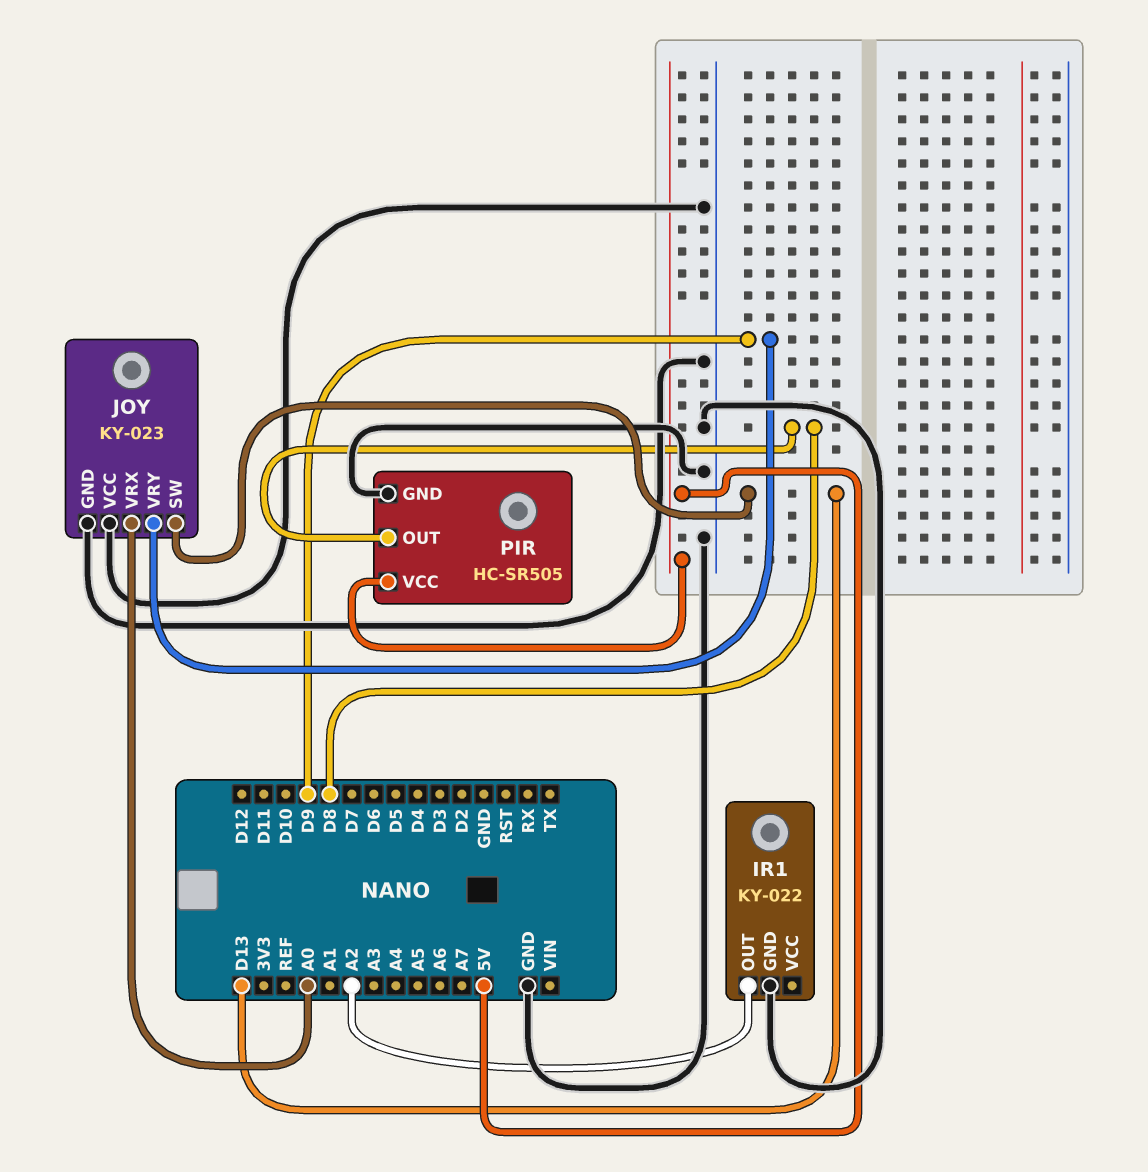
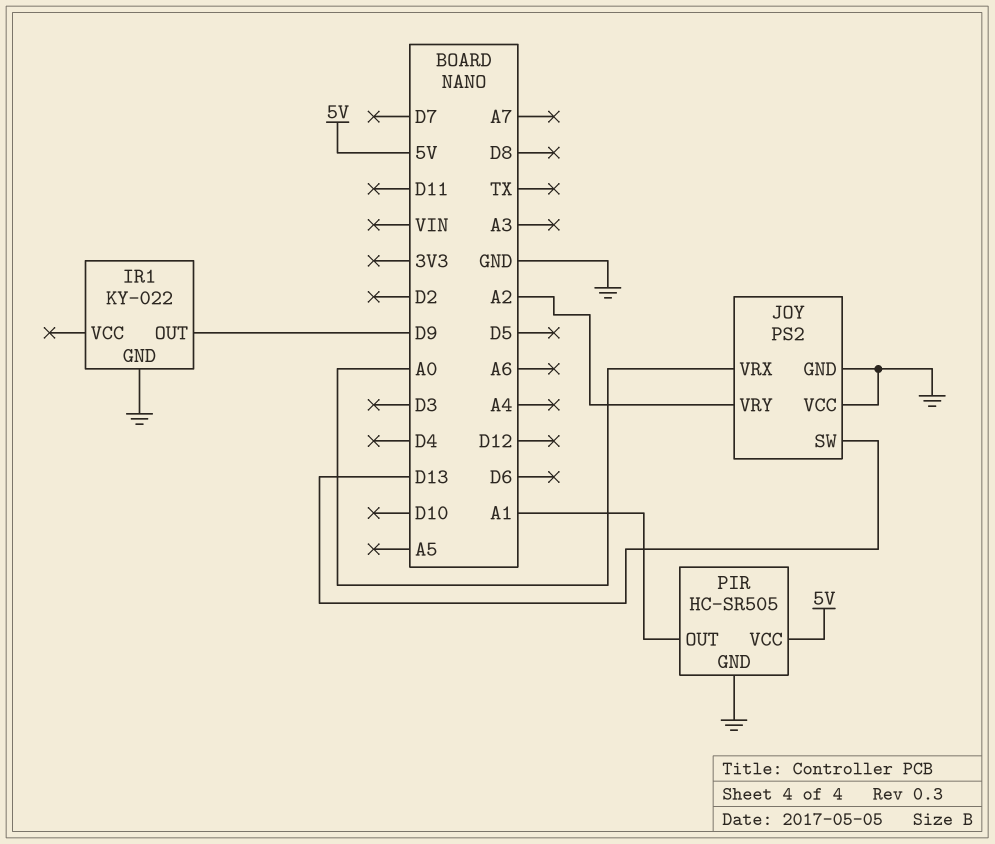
IR1 pin OUT: A2 -> D9
JOY: KY-023 -> PS2
JOY pin VRY: D9 -> A2
PIR pin OUT: D8 -> A1

